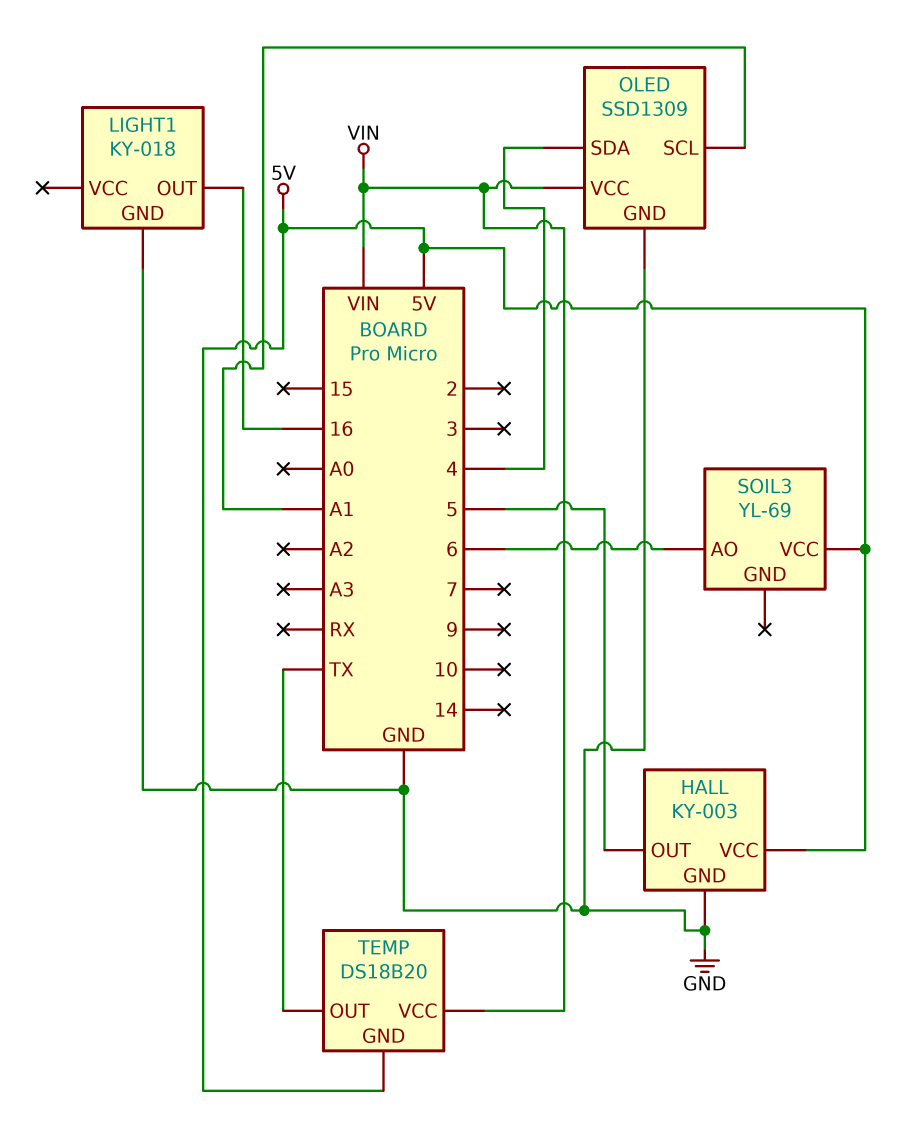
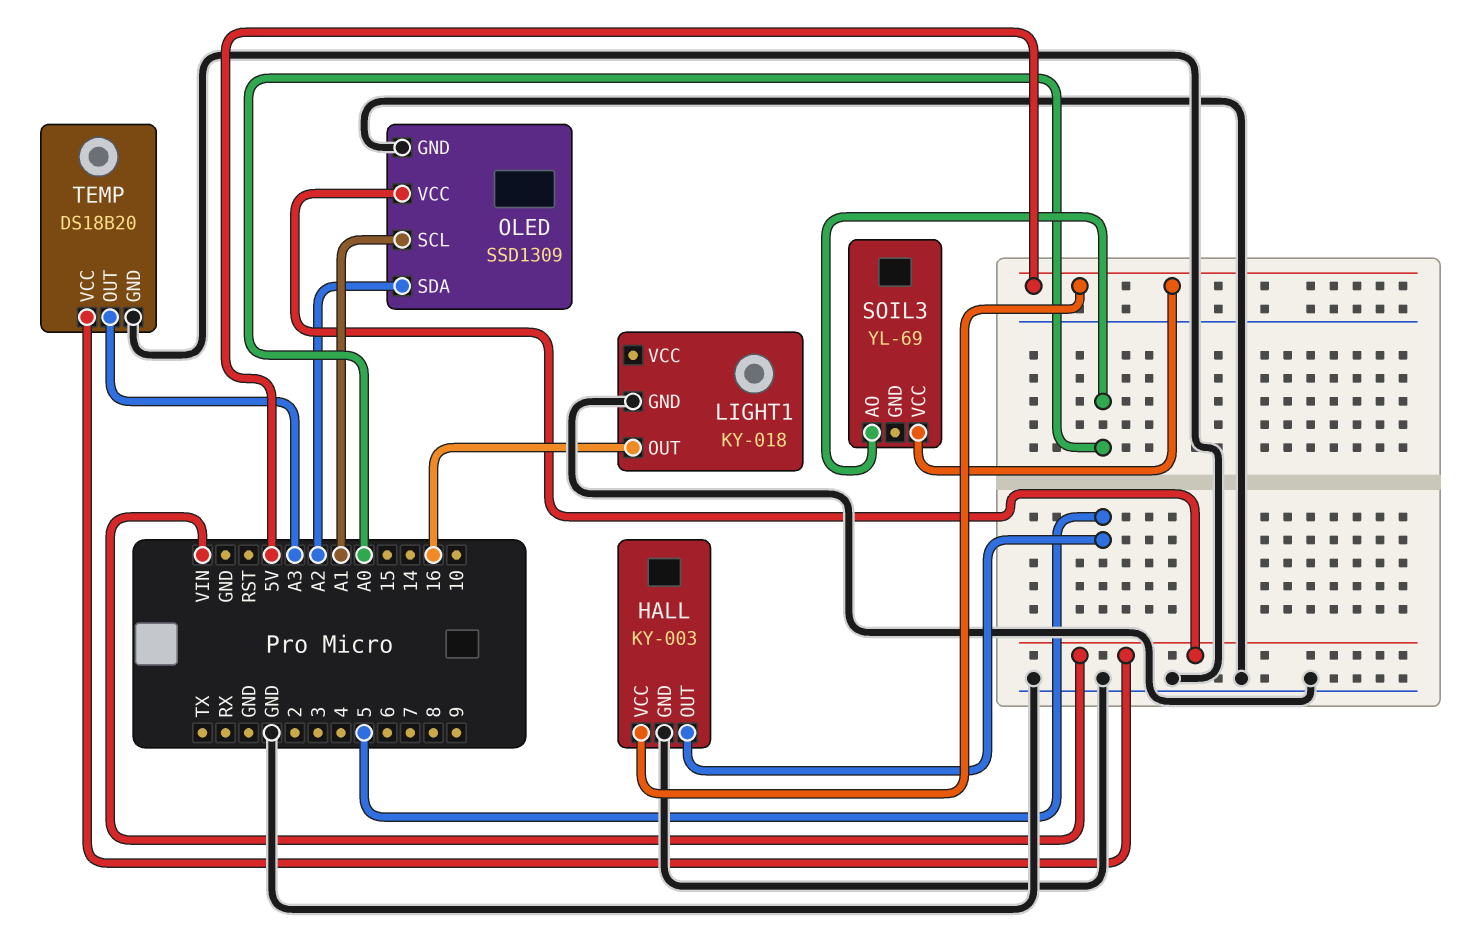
OLED pin SDA: 4 -> A2
SOIL3 pin AO: 6 -> A0
TEMP pin GND: 5V -> GND
TEMP pin OUT: TX -> A3

